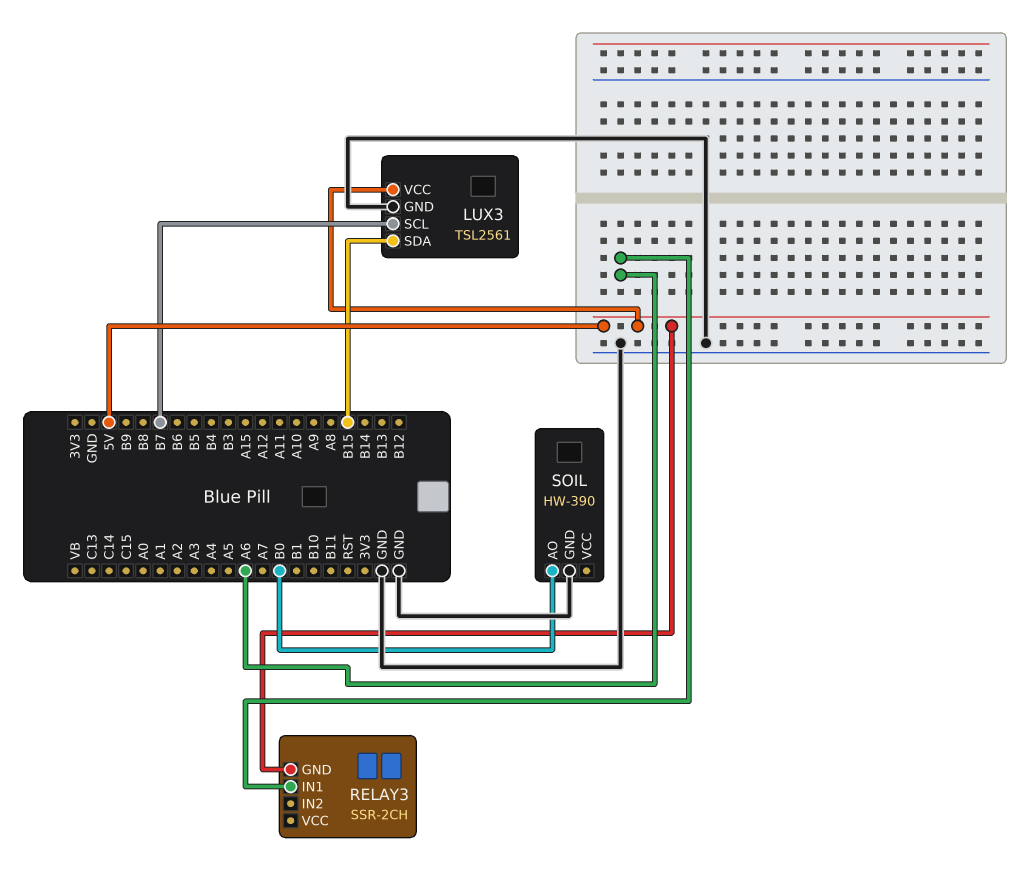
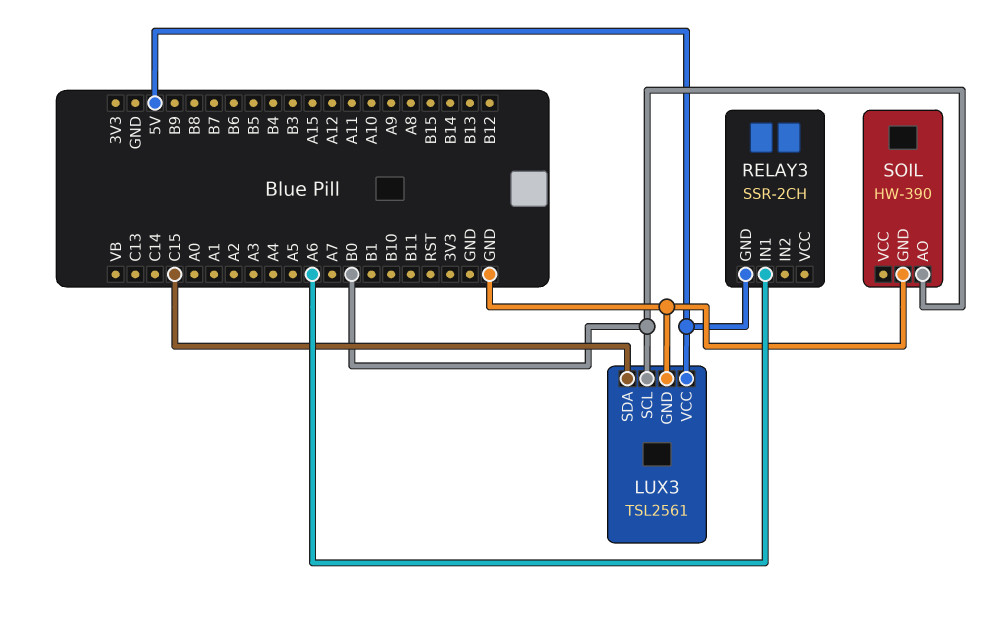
LUX3 pin SCL: B7 -> B0
LUX3 pin SDA: B15 -> C15

